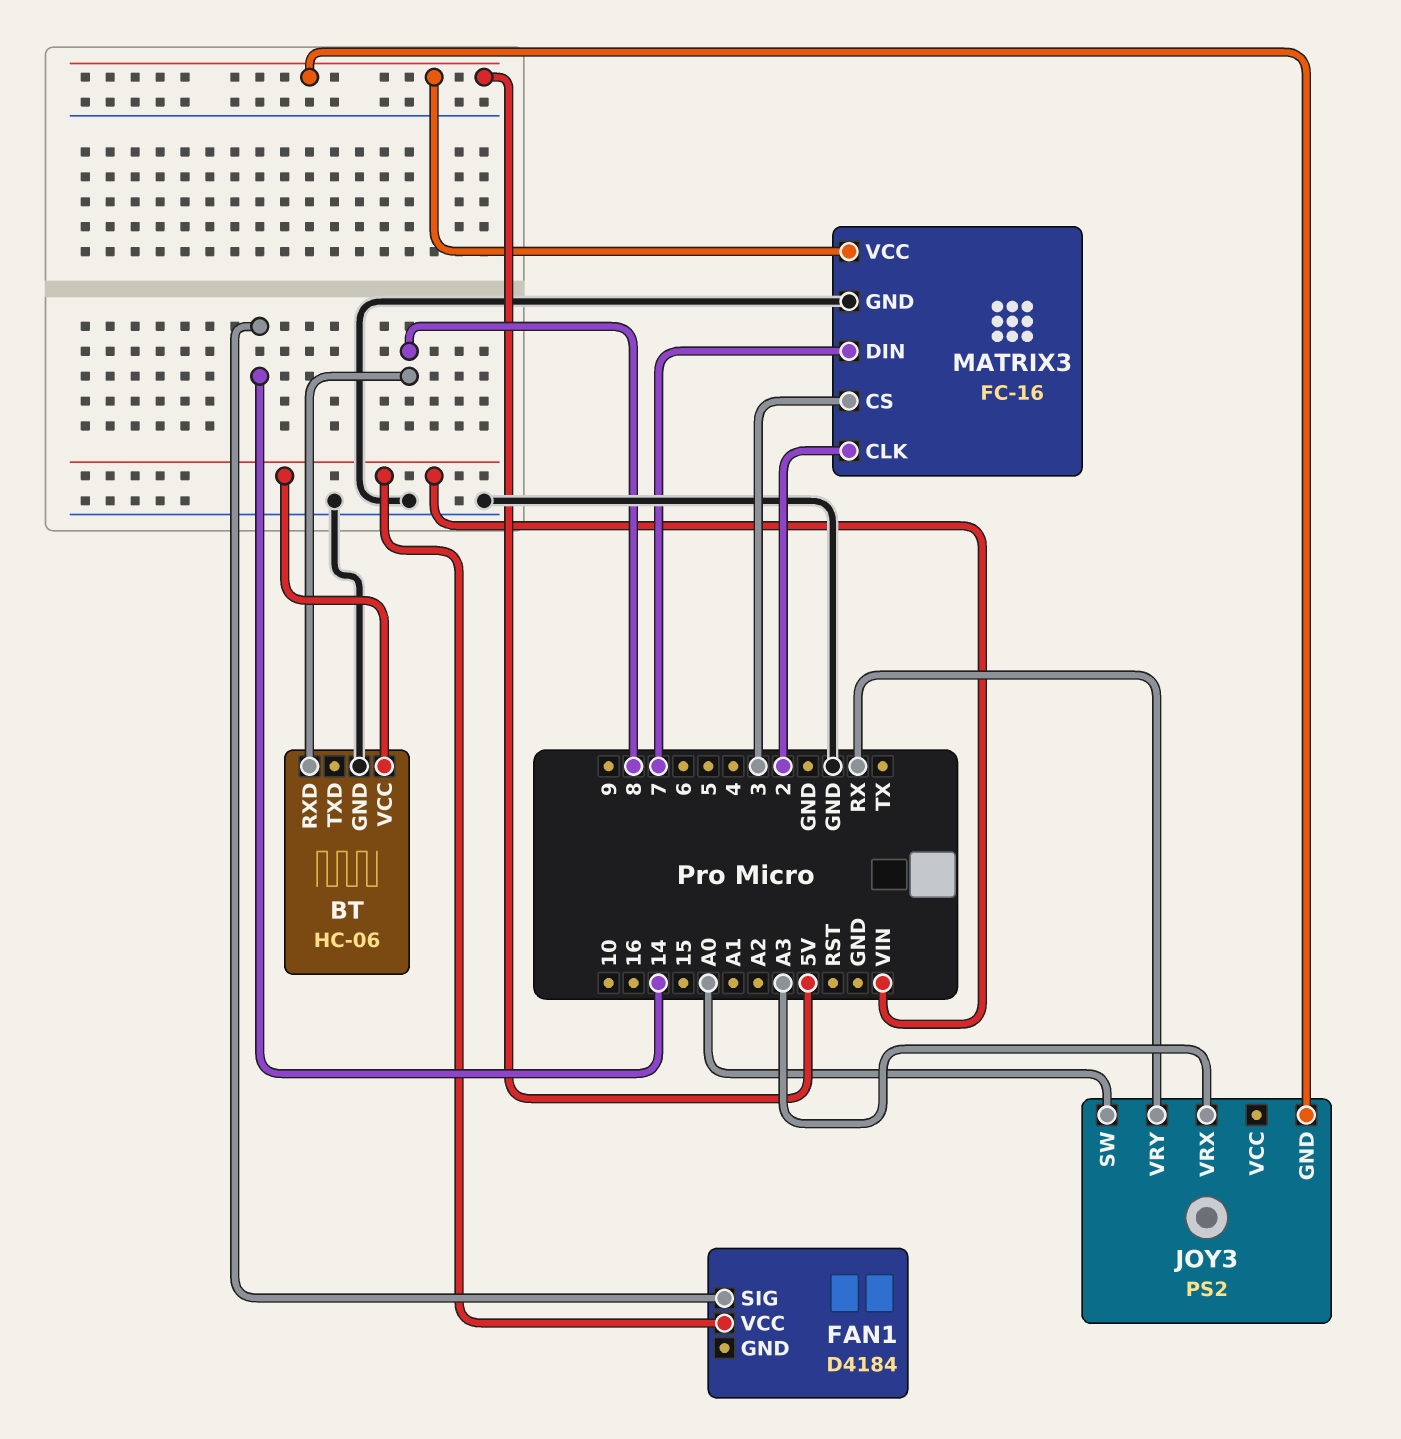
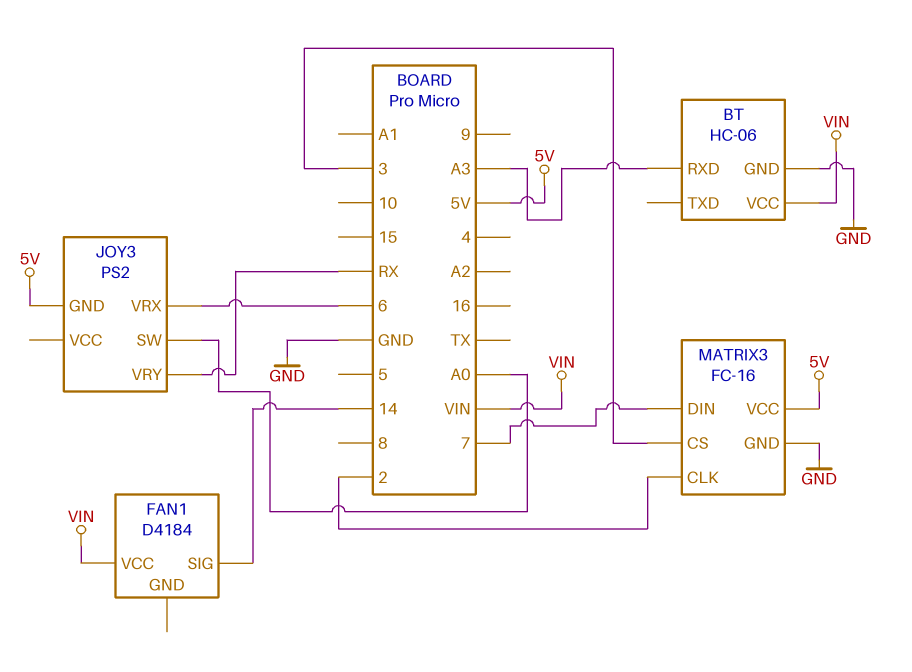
BT pin RXD: 8 -> A3
JOY3 pin VRX: A3 -> 6

